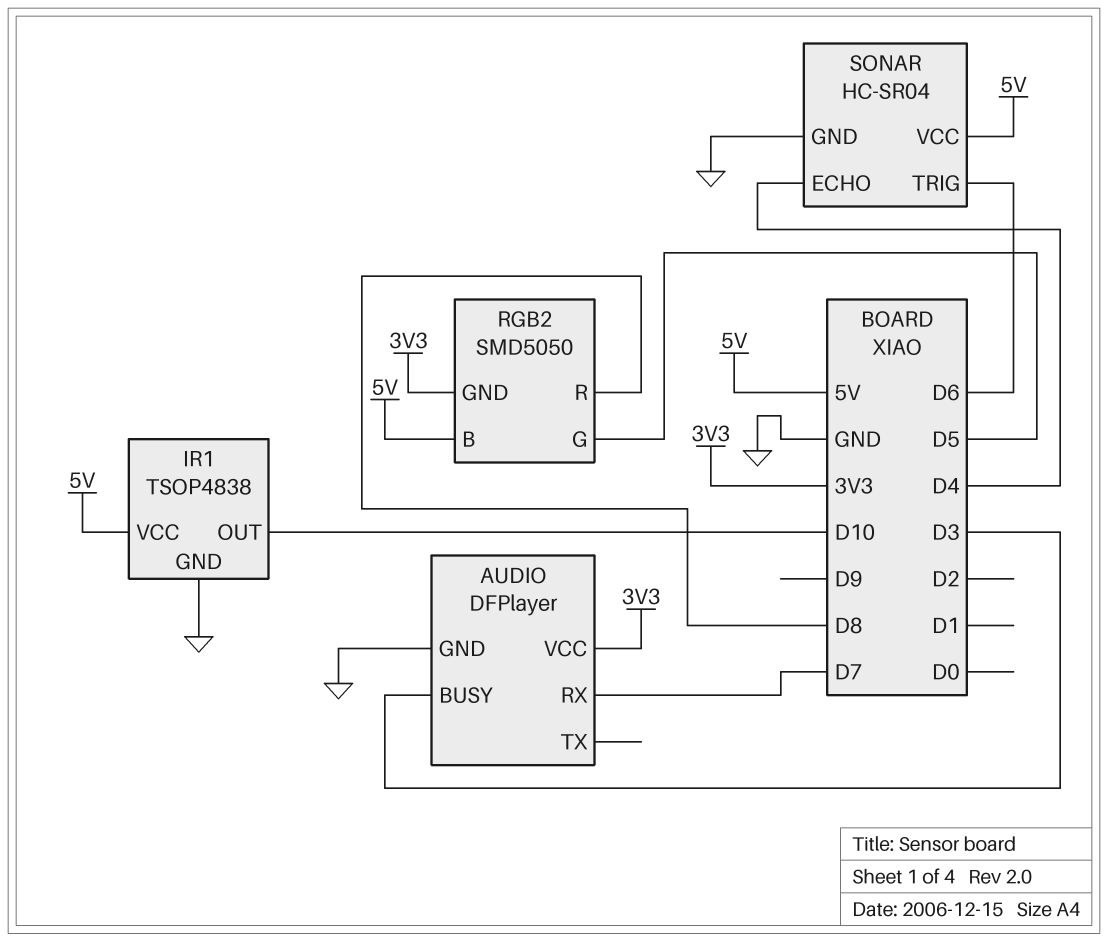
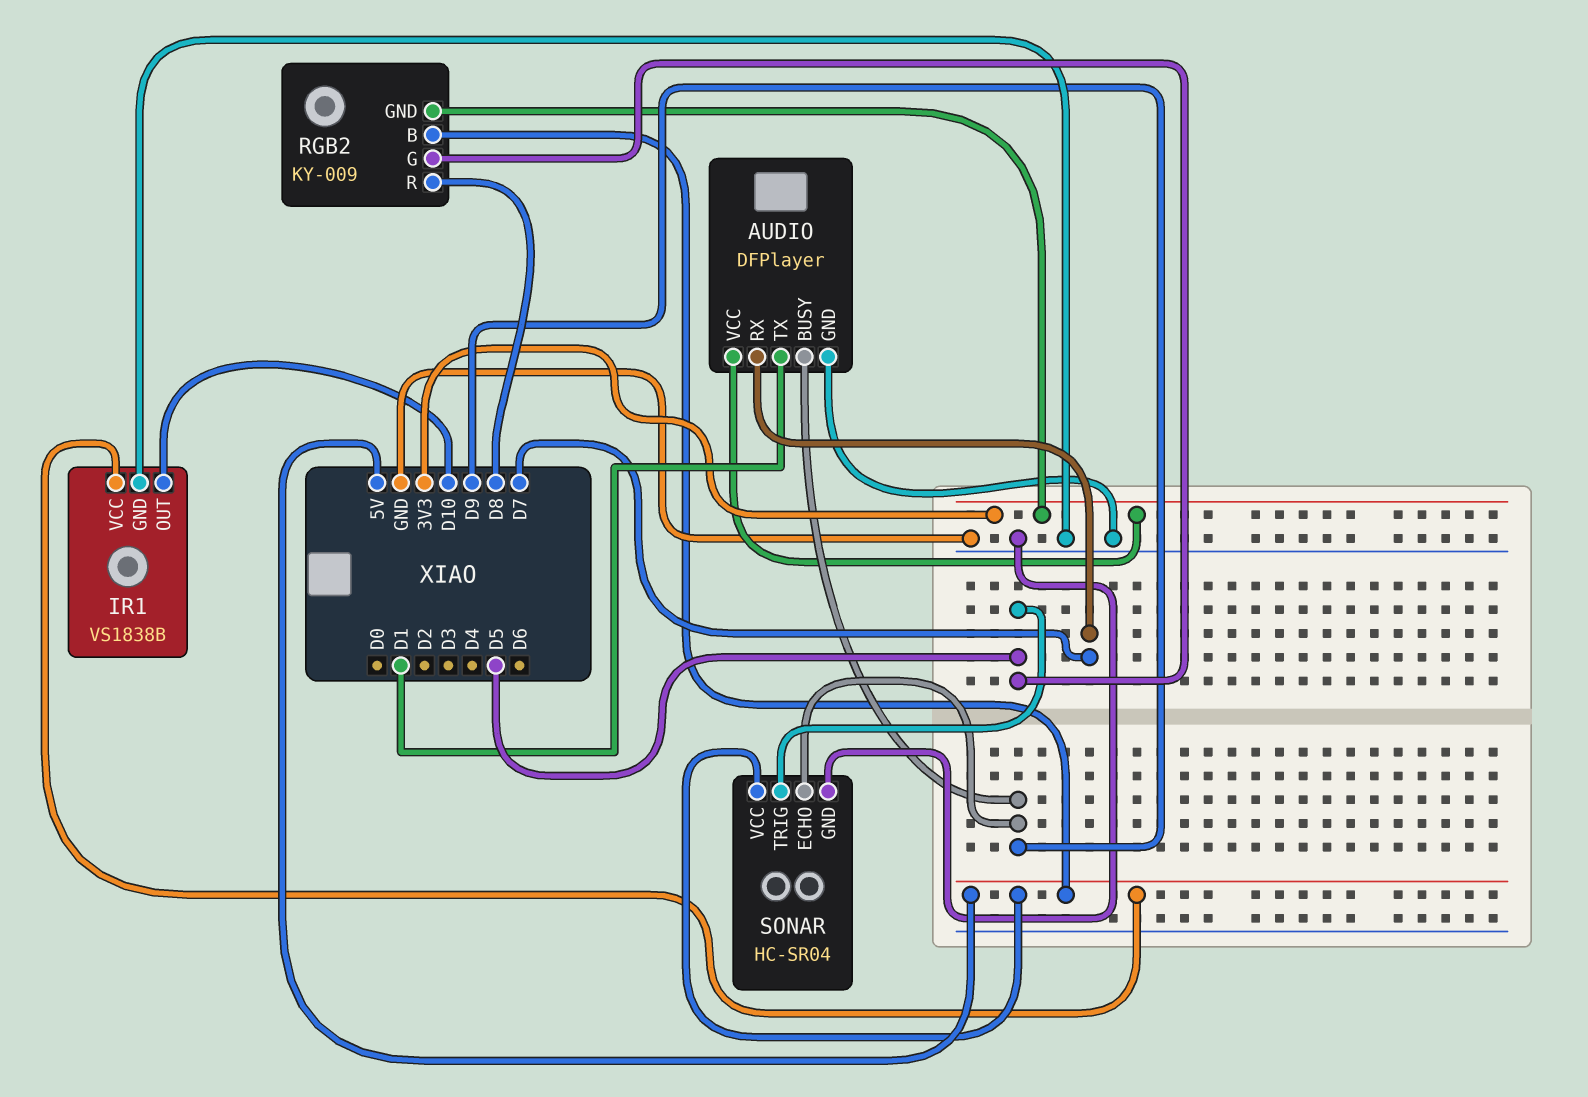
AUDIO pin BUSY: D3 -> D9
AUDIO pin TX: none -> D1
IR1: TSOP4838 -> VS1838B
RGB2: SMD5050 -> KY-009
SONAR pin ECHO: D4 -> D9
SONAR pin TRIG: D6 -> D5

